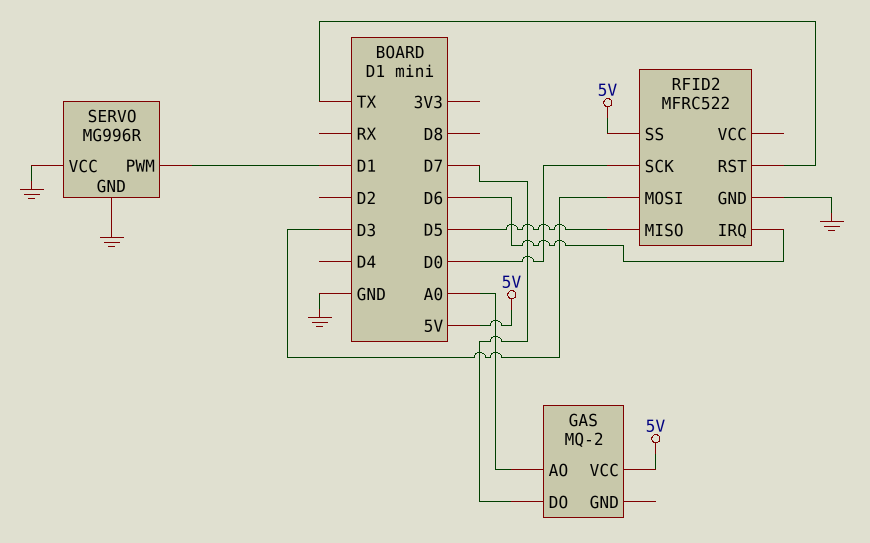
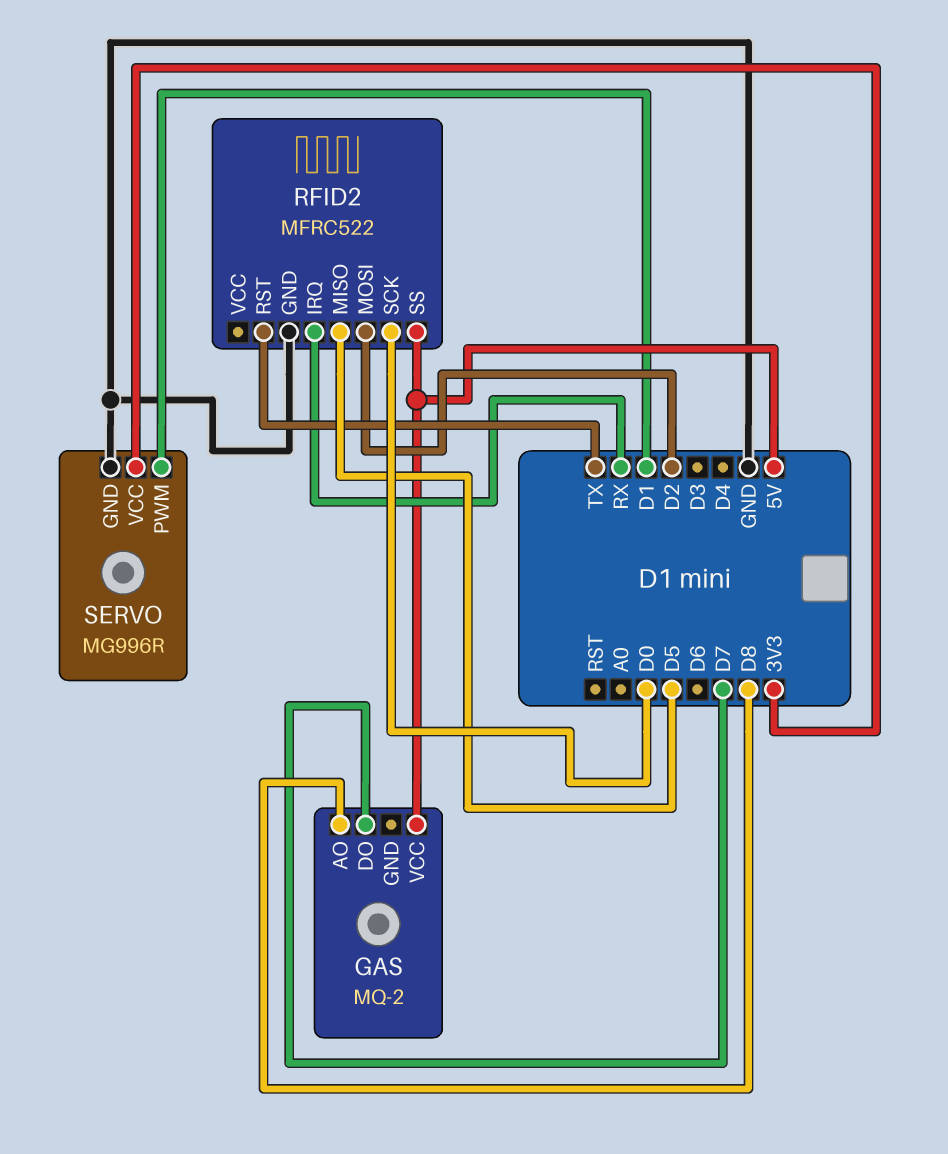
GAS pin AO: A0 -> D8
RFID2 pin IRQ: D6 -> RX
RFID2 pin MOSI: D3 -> D2
SERVO pin VCC: GND -> 3V3

